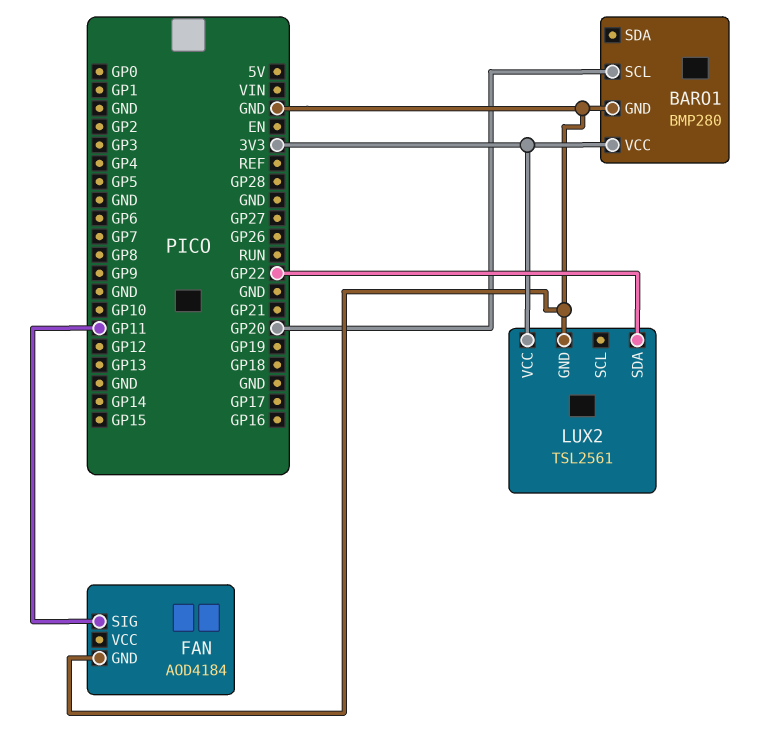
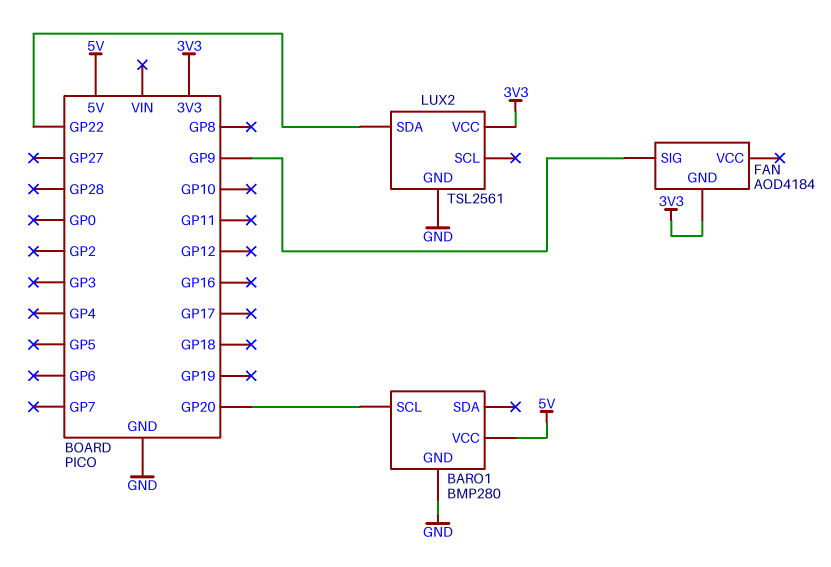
BARO1 pin VCC: 3V3 -> 5V
FAN pin GND: GND -> 3V3
FAN pin SIG: GP11 -> GP9

